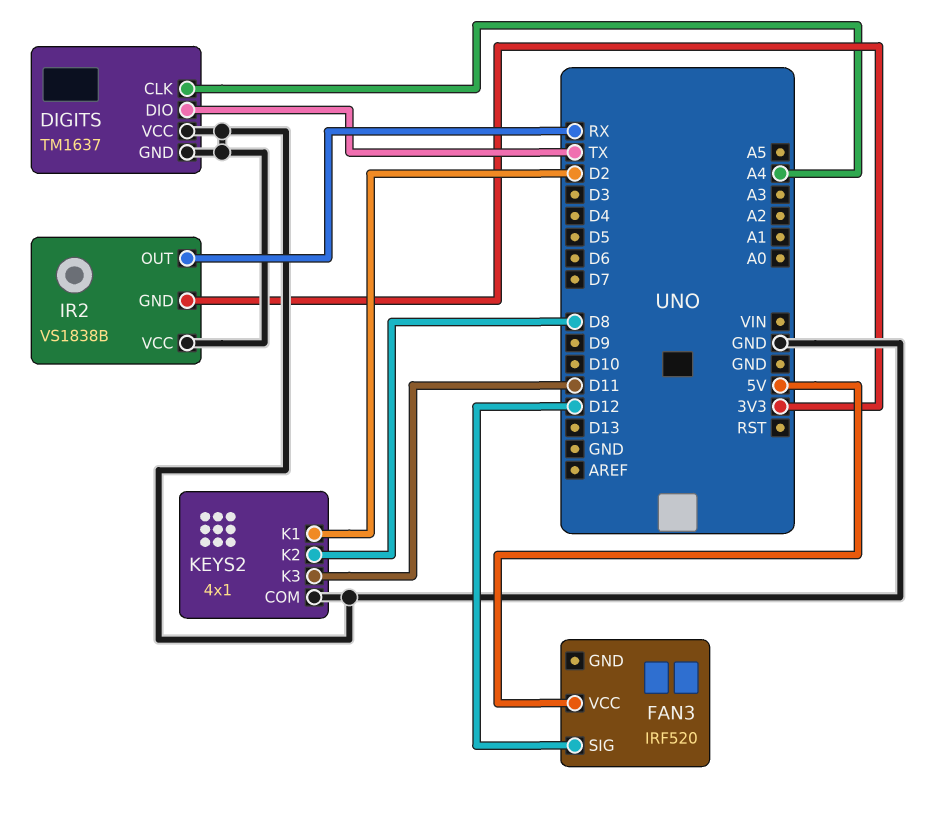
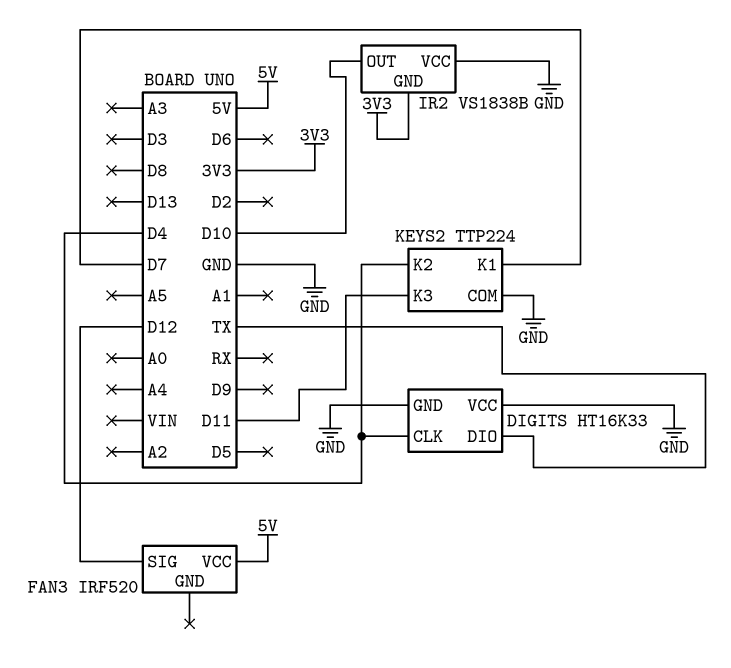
DIGITS: TM1637 -> HT16K33
DIGITS pin CLK: A4 -> D4
IR2 pin OUT: RX -> D10
KEYS2: 4x1 -> TTP224
KEYS2 pin K1: D2 -> D7
KEYS2 pin K2: D8 -> D4

